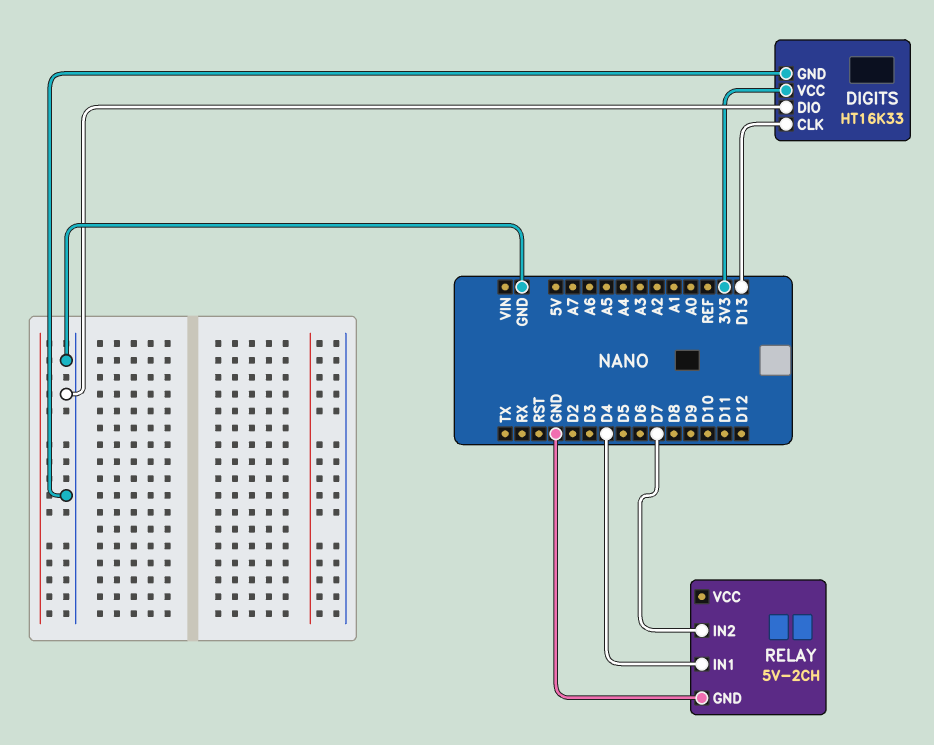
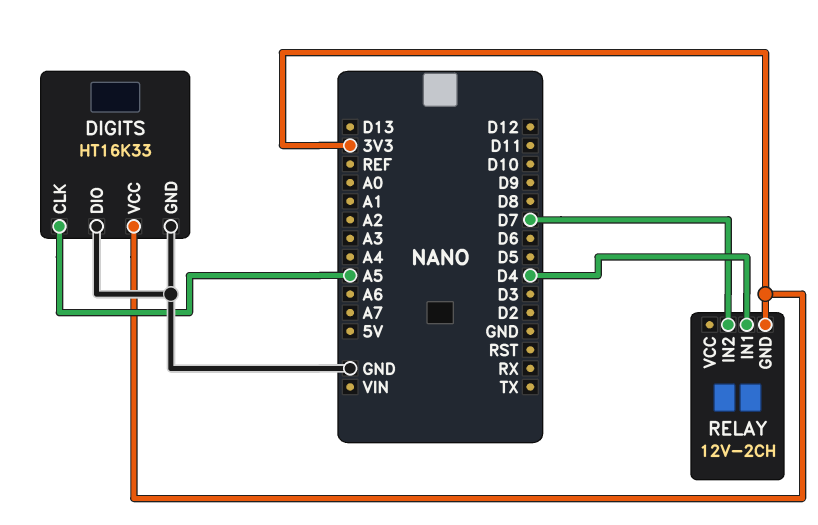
DIGITS pin CLK: D13 -> A5
RELAY: 5V-2CH -> 12V-2CH
RELAY pin GND: GND -> 3V3

